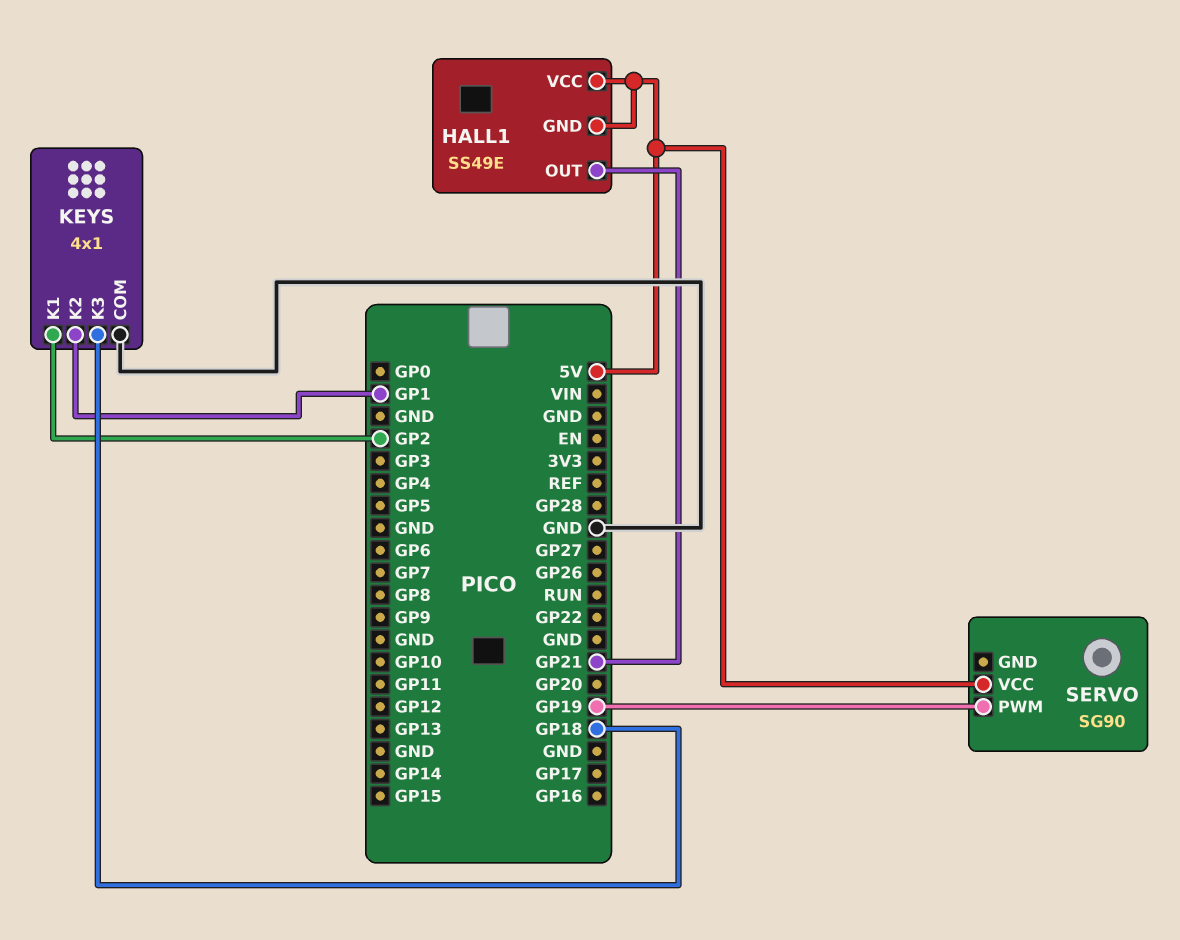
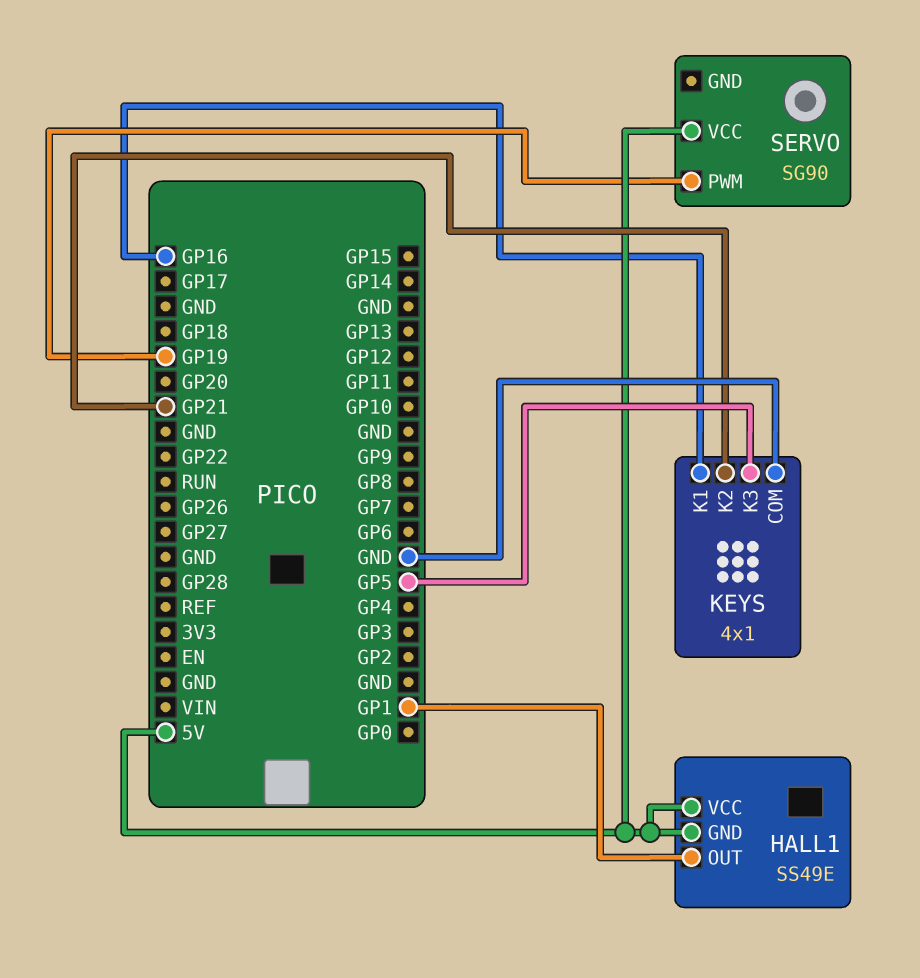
HALL1 pin OUT: GP21 -> GP1
KEYS pin K1: GP2 -> GP16
KEYS pin K2: GP1 -> GP21
KEYS pin K3: GP18 -> GP5

